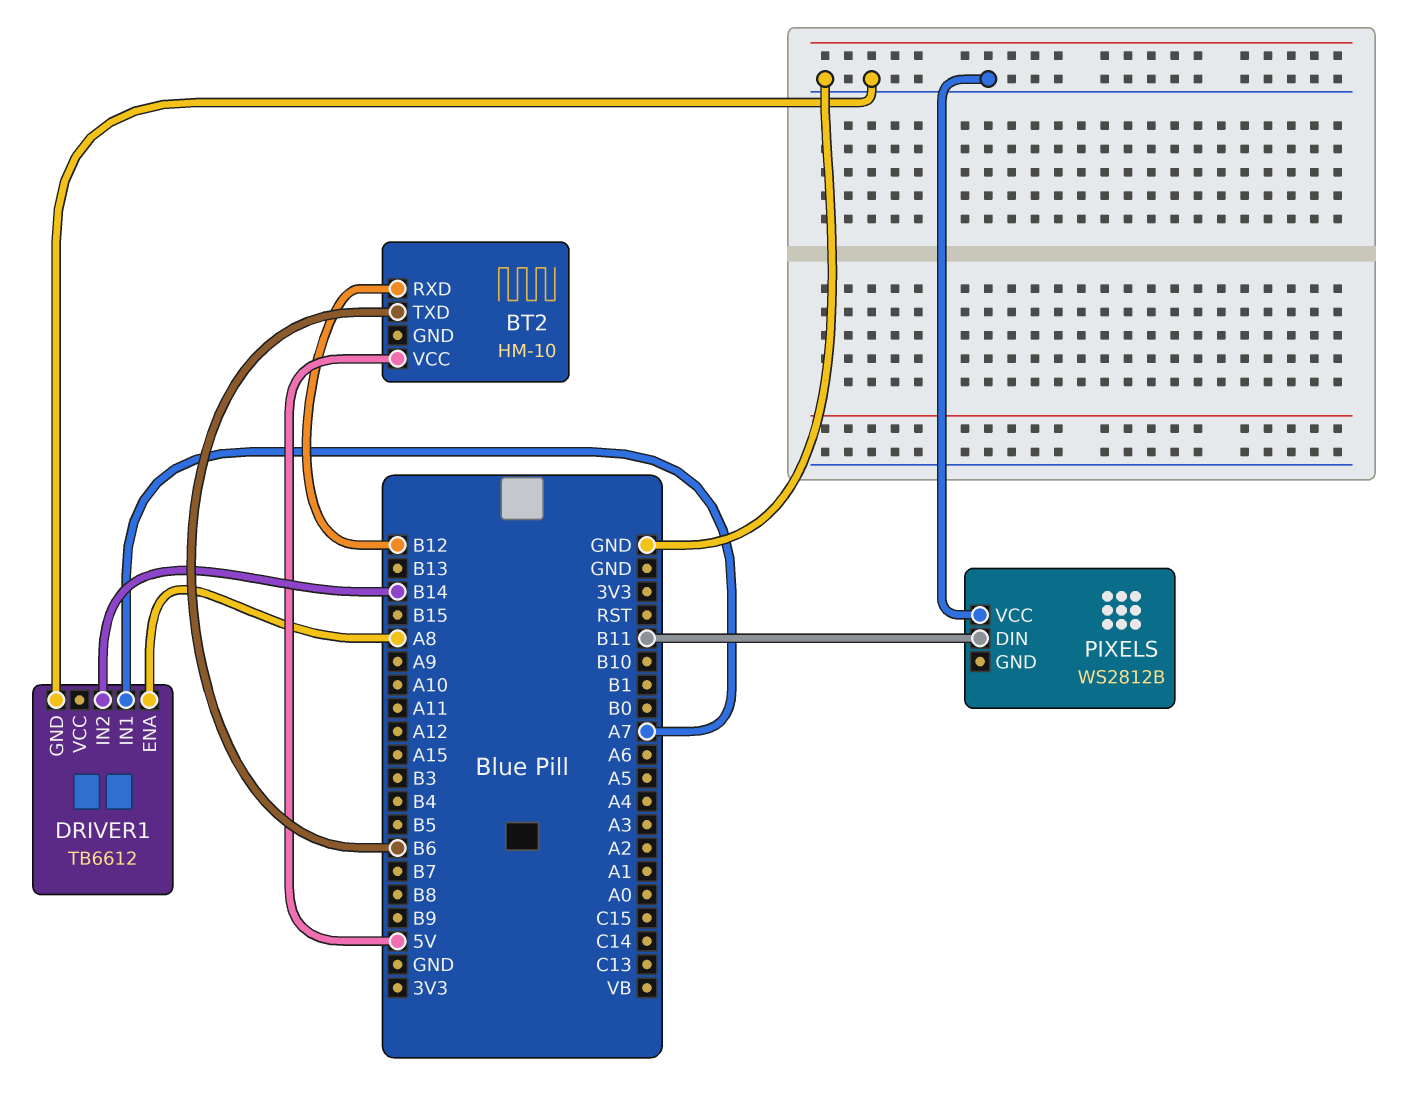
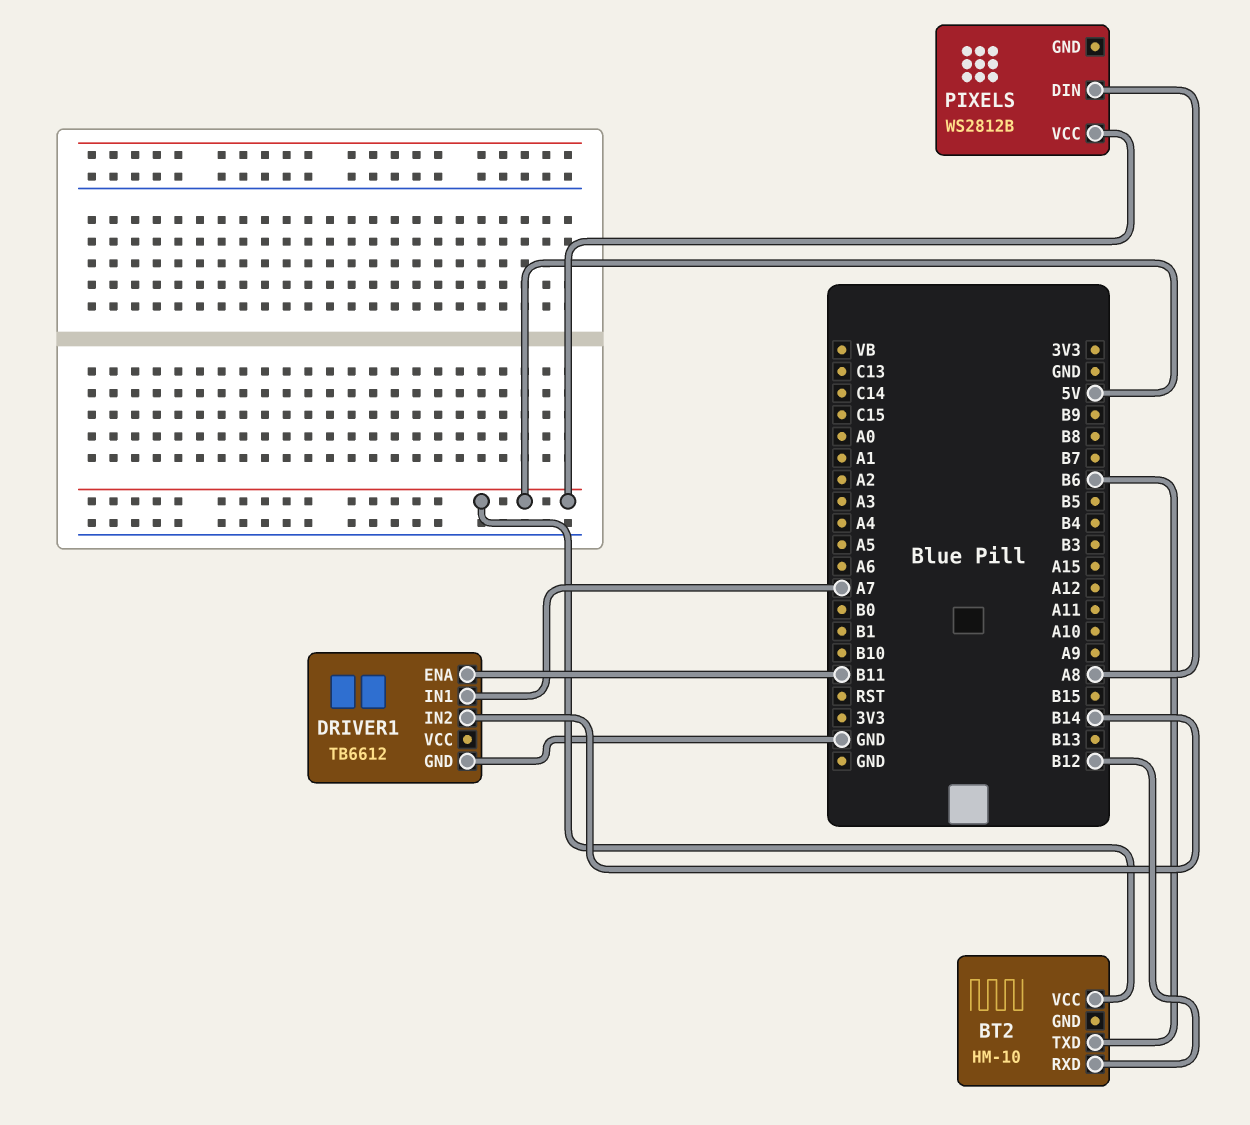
DRIVER1 pin ENA: A8 -> B11
PIXELS pin DIN: B11 -> A8
PIXELS pin VCC: GND -> 5V

